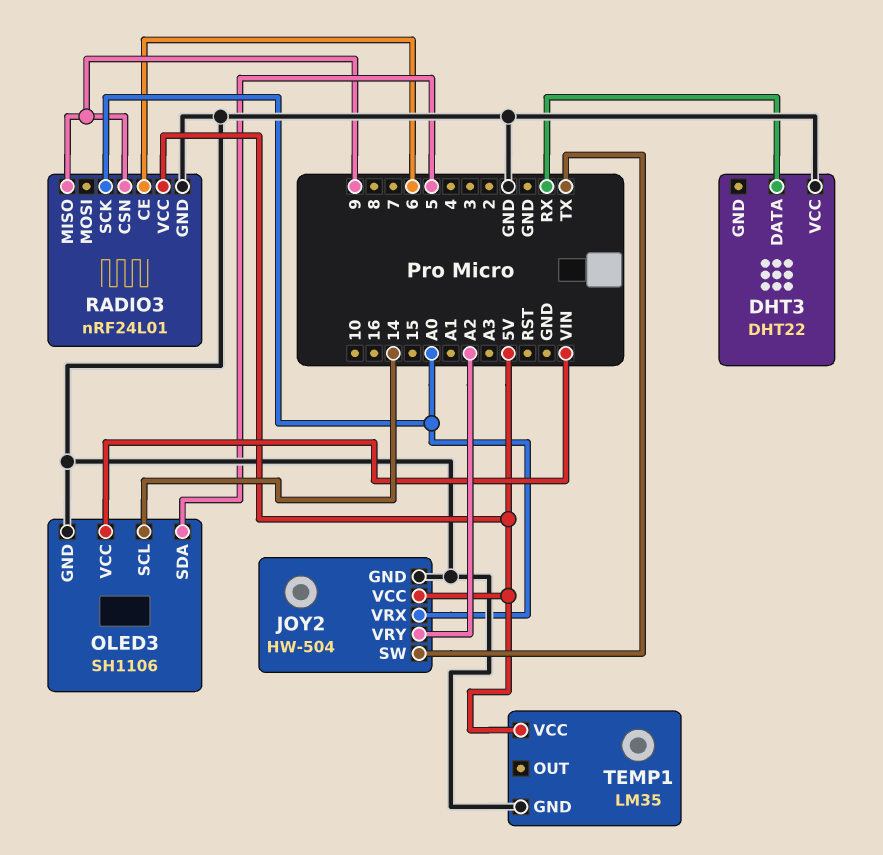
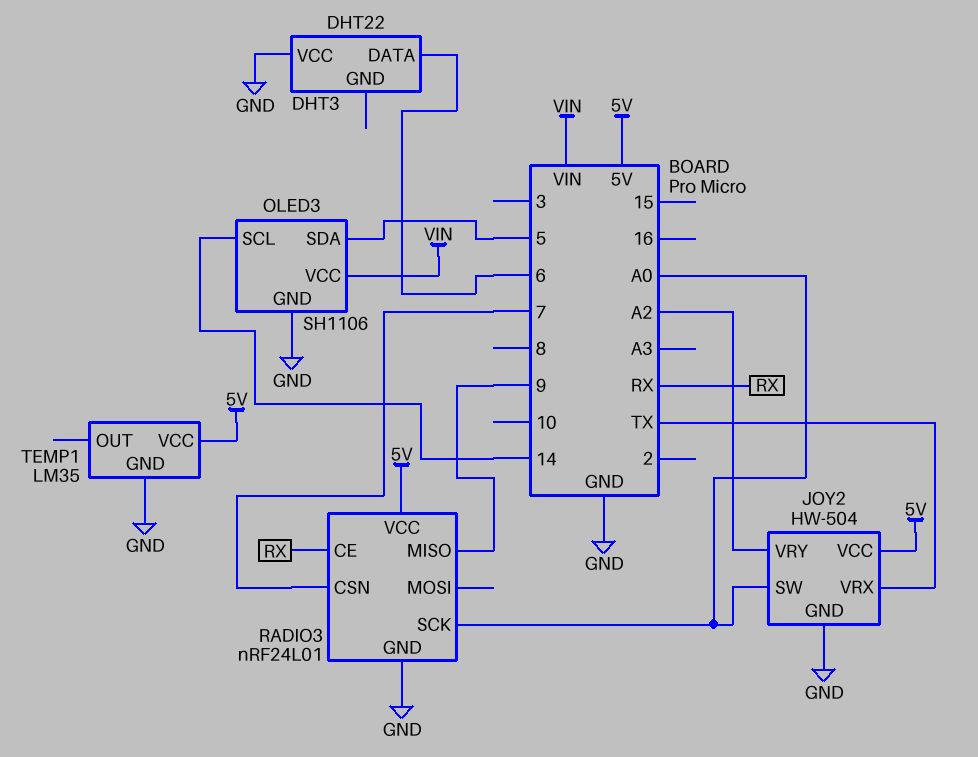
DHT3 pin DATA: RX -> 6
JOY2 pin SW: TX -> A0
JOY2 pin VRX: A0 -> TX
RADIO3 pin CE: 6 -> RX
RADIO3 pin CSN: 9 -> 7

